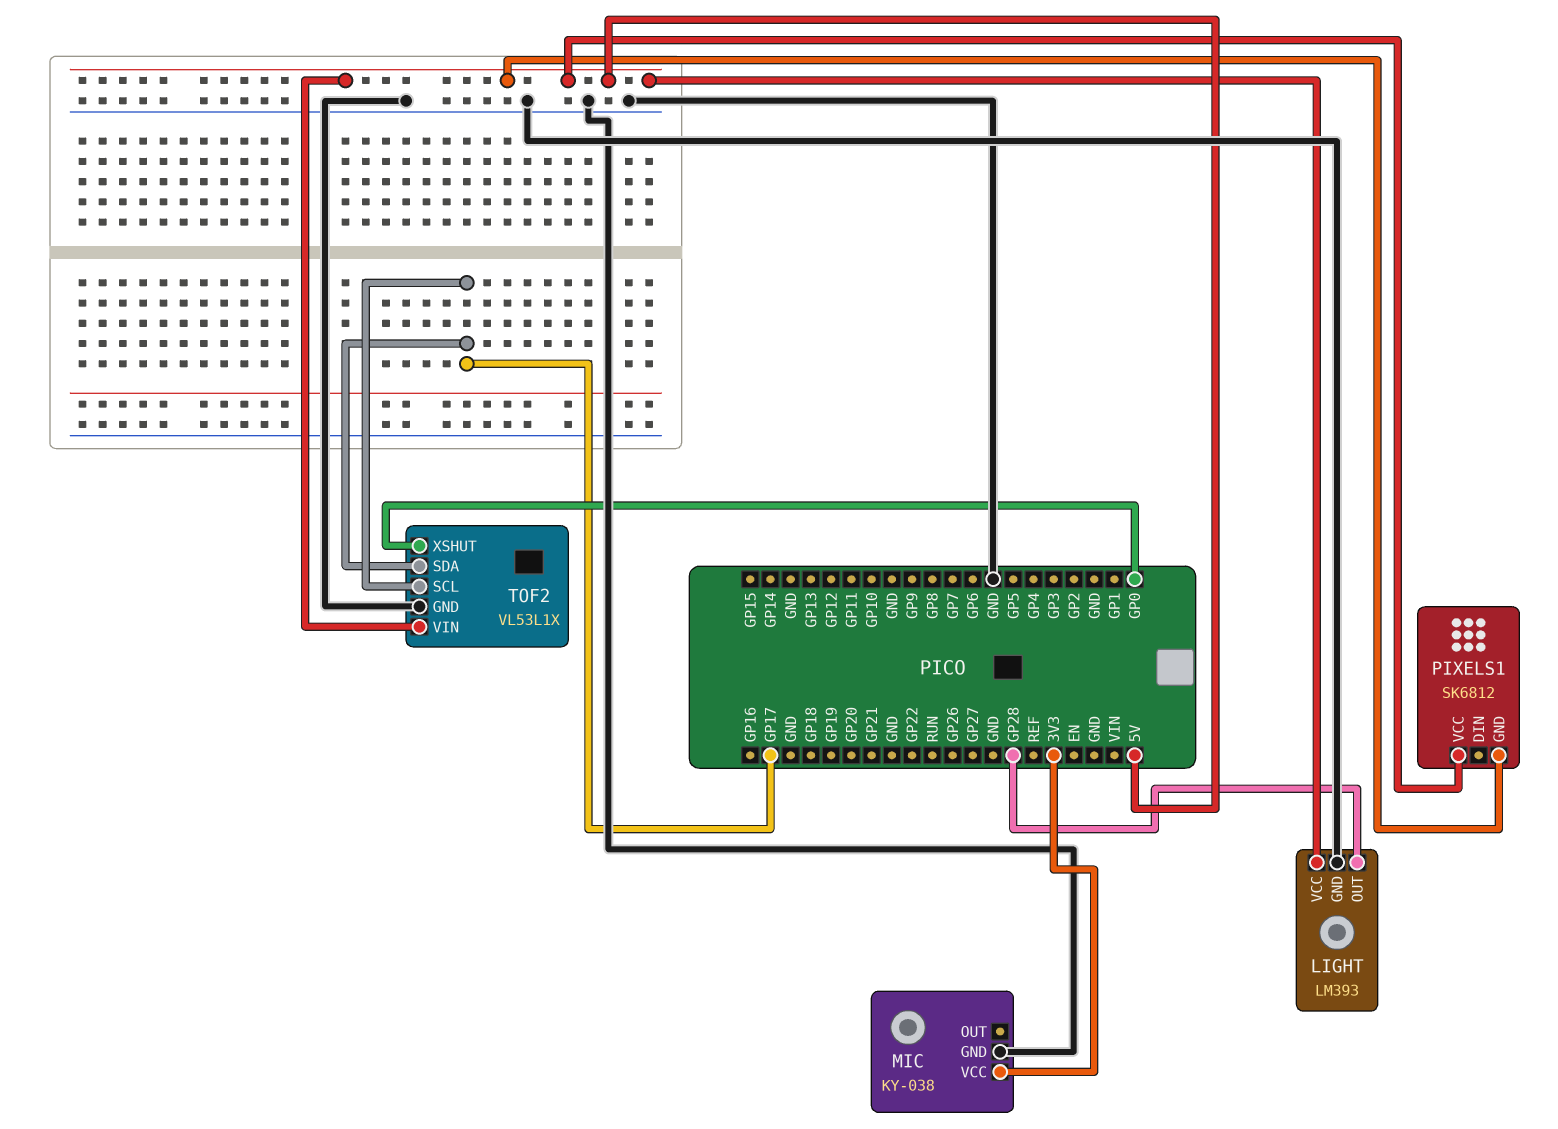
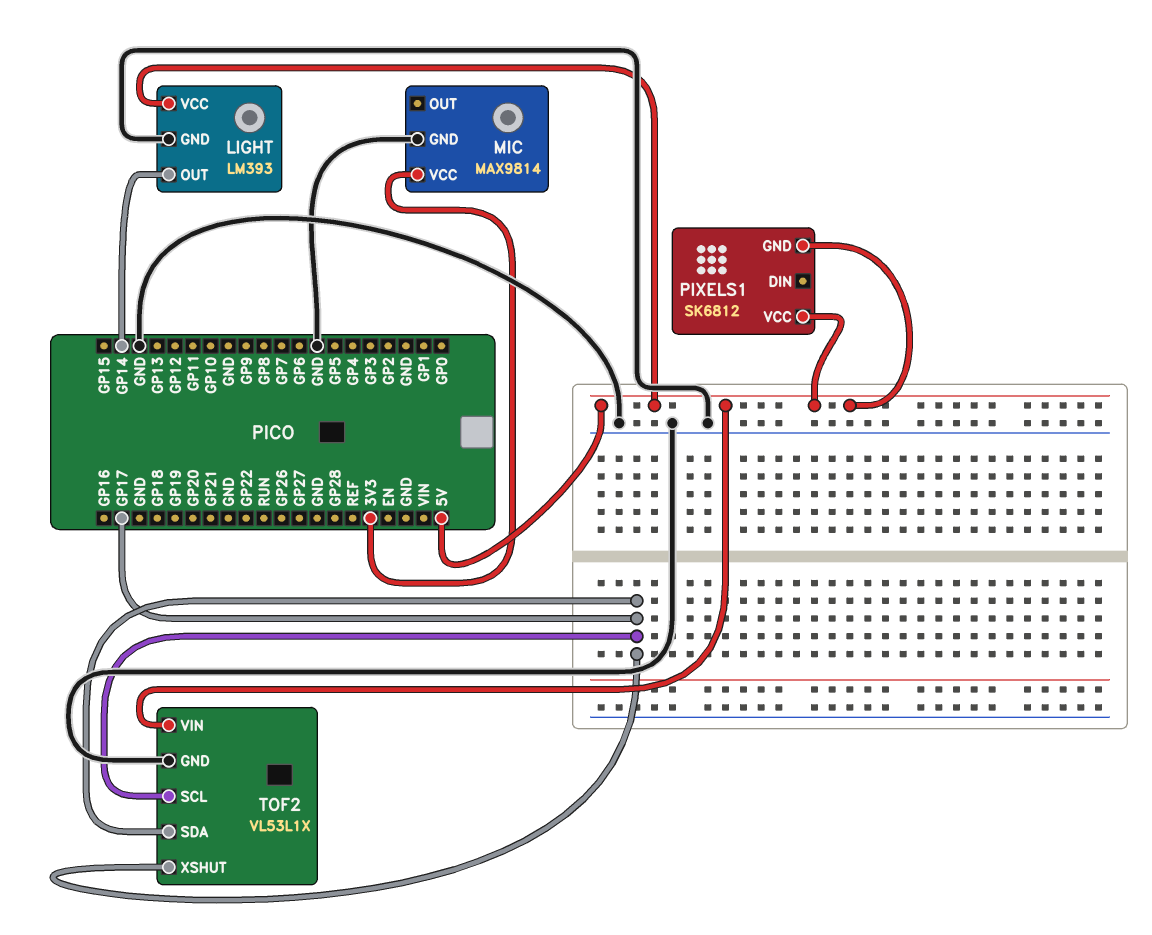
LIGHT pin OUT: GP28 -> GP14
MIC: KY-038 -> MAX9814
TOF2 pin XSHUT: GP0 -> GP17

